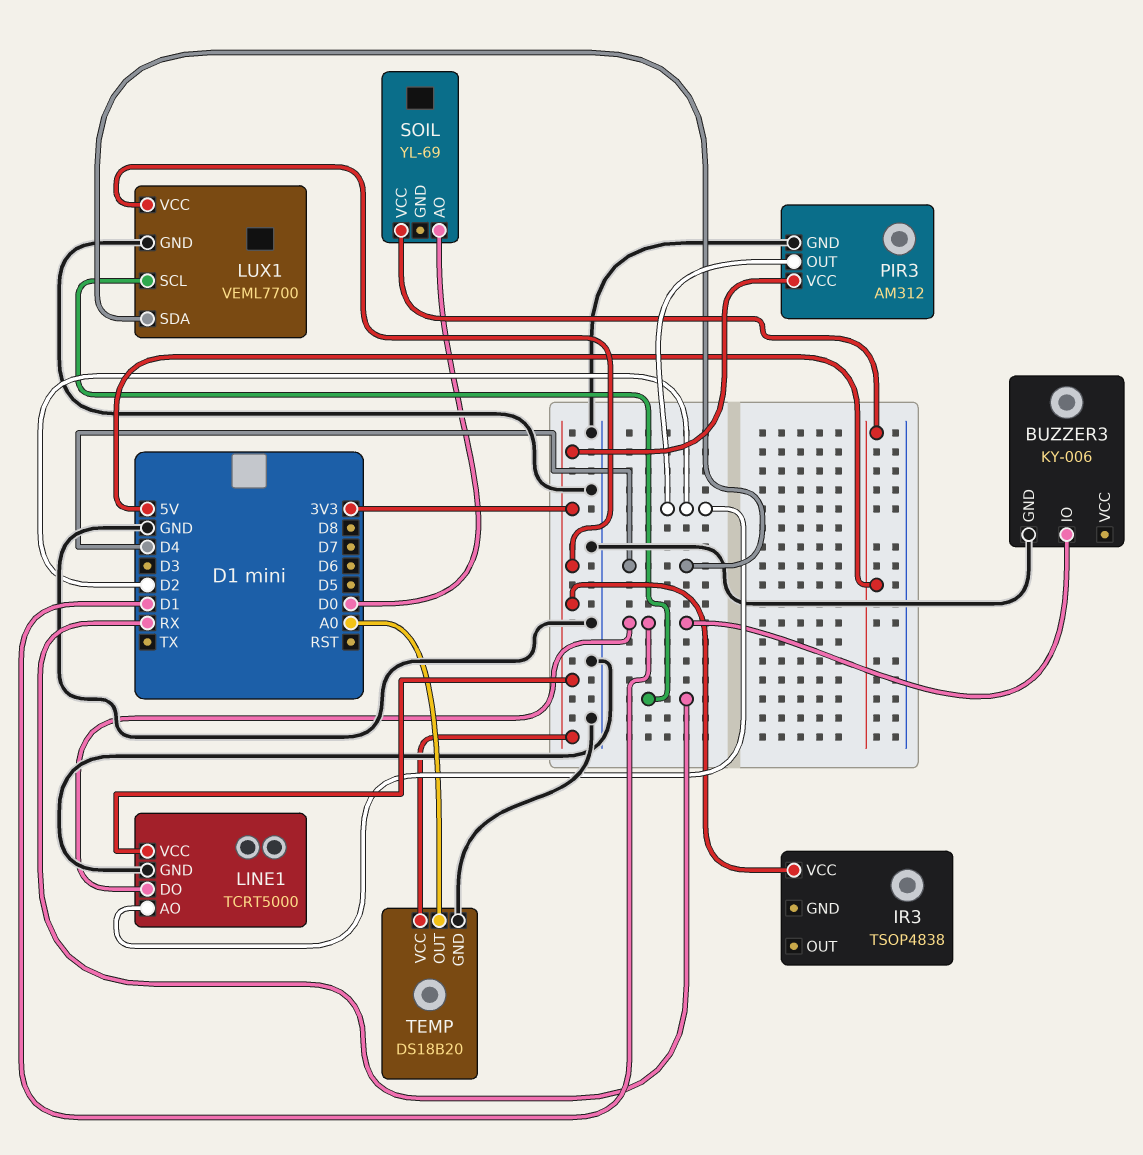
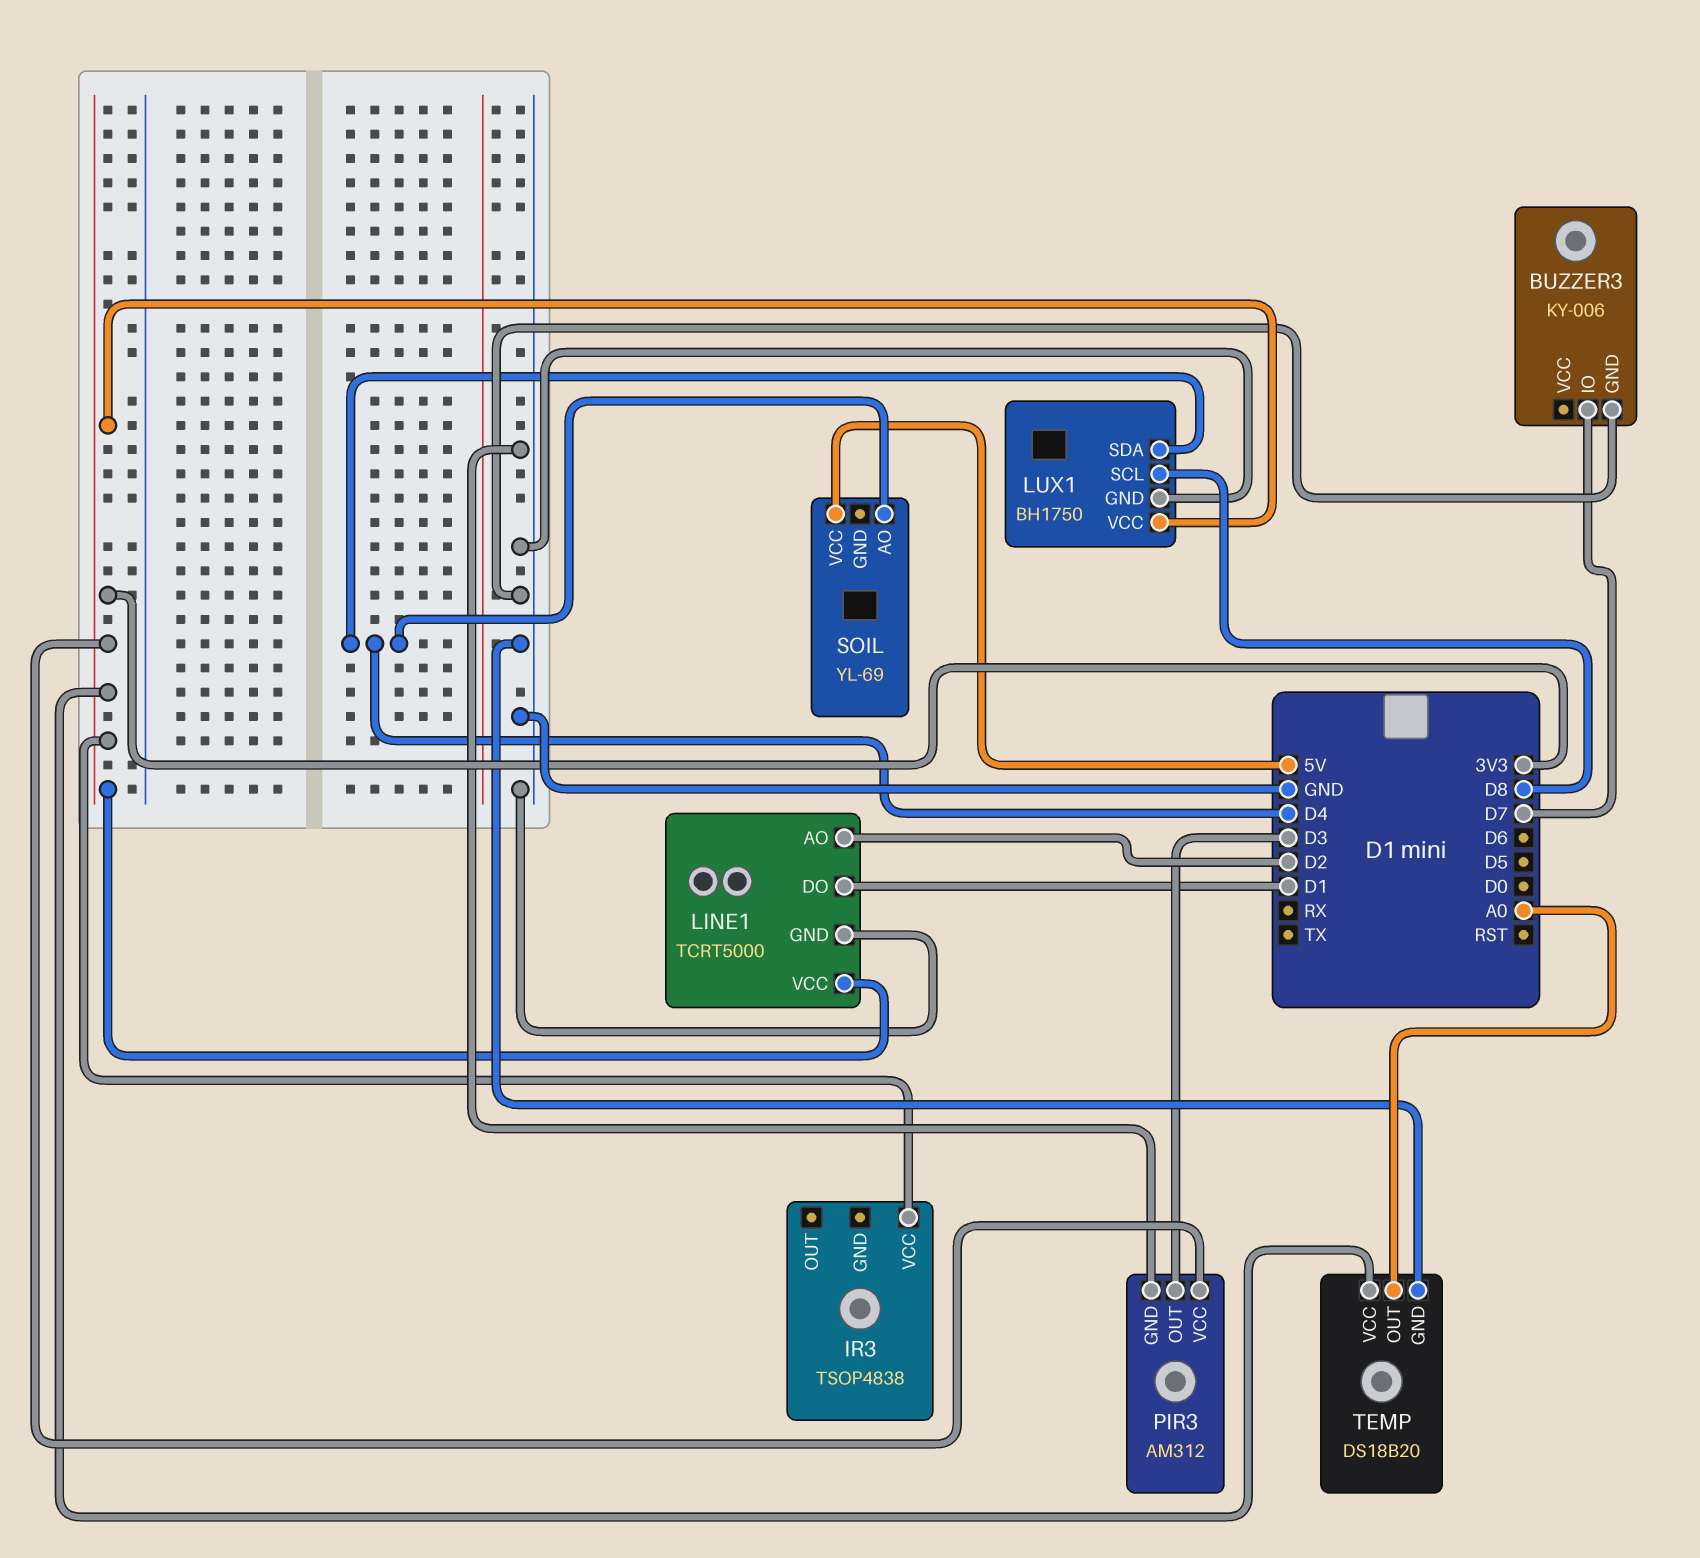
BUZZER3 pin IO: D1 -> D7
LUX1: VEML7700 -> BH1750
LUX1 pin SCL: RX -> D8
PIR3 pin OUT: D2 -> D3
SOIL pin AO: D0 -> D4

